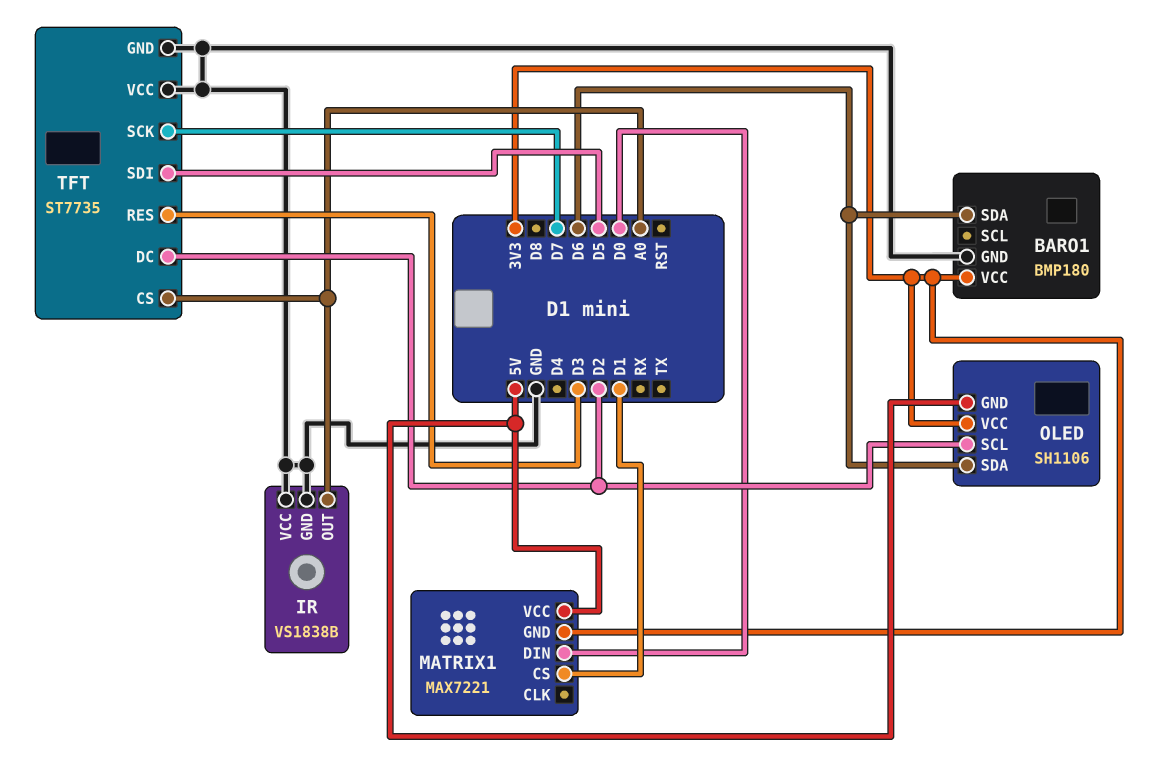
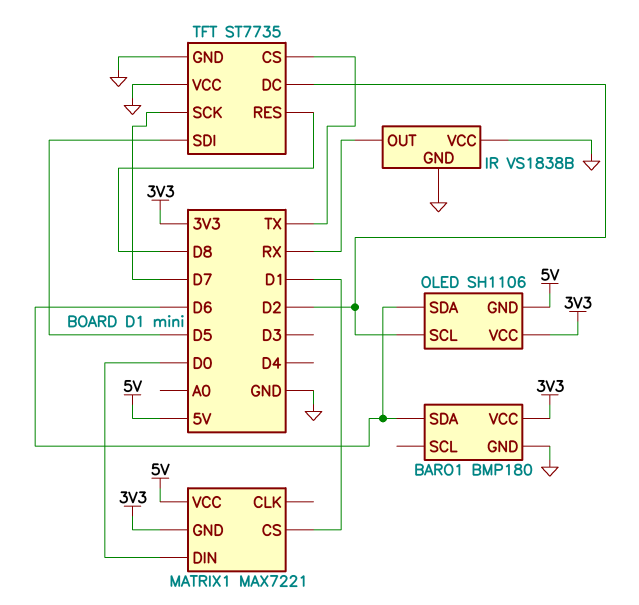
IR pin OUT: A0 -> RX
TFT pin CS: A0 -> TX
TFT pin RES: D3 -> D8

